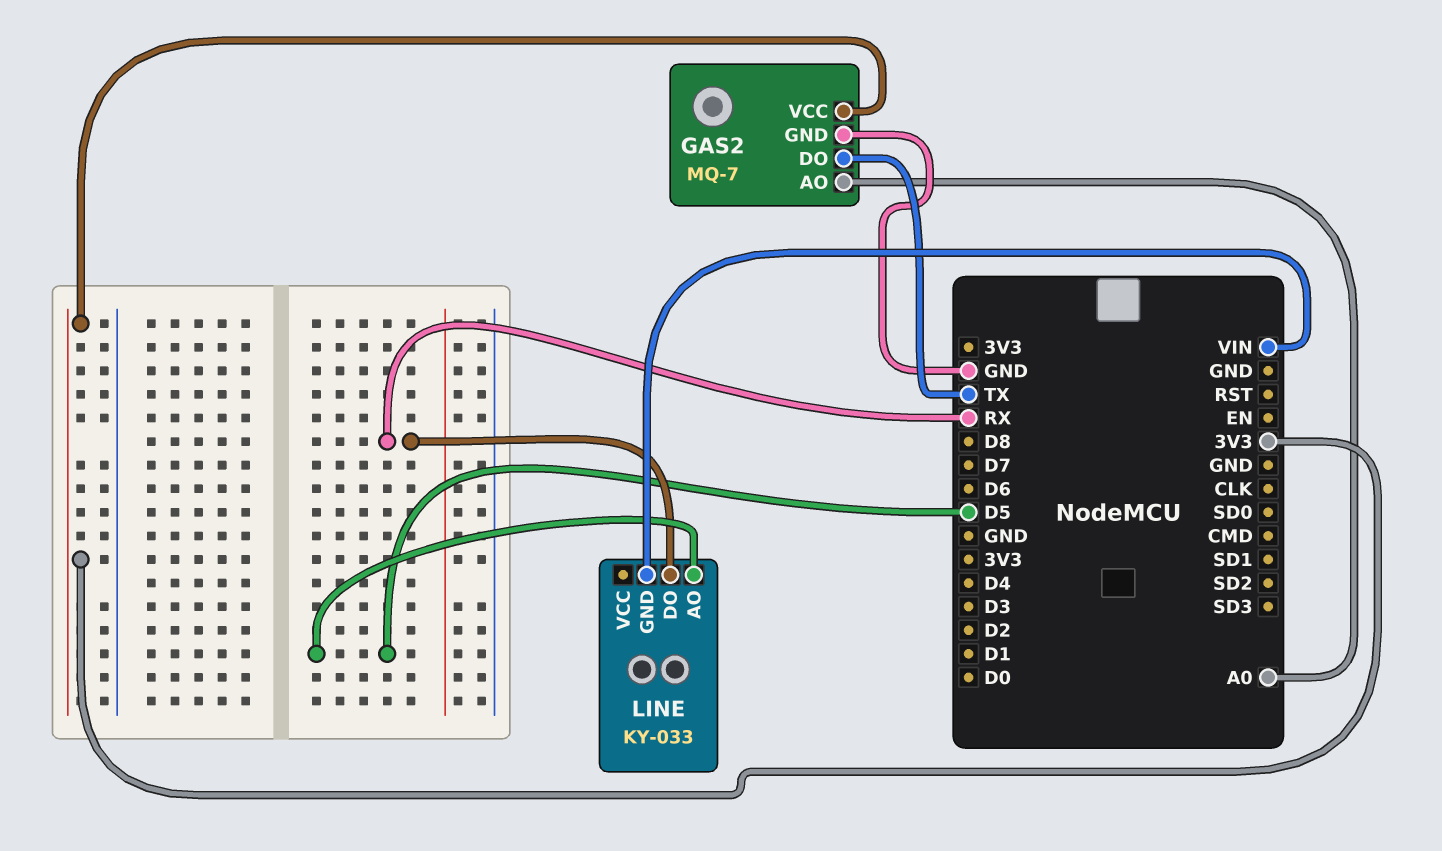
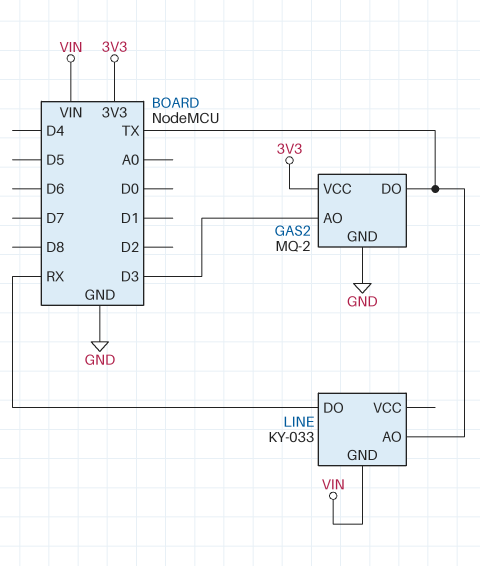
GAS2: MQ-7 -> MQ-2
GAS2 pin AO: A0 -> D3
LINE pin AO: D5 -> TX

